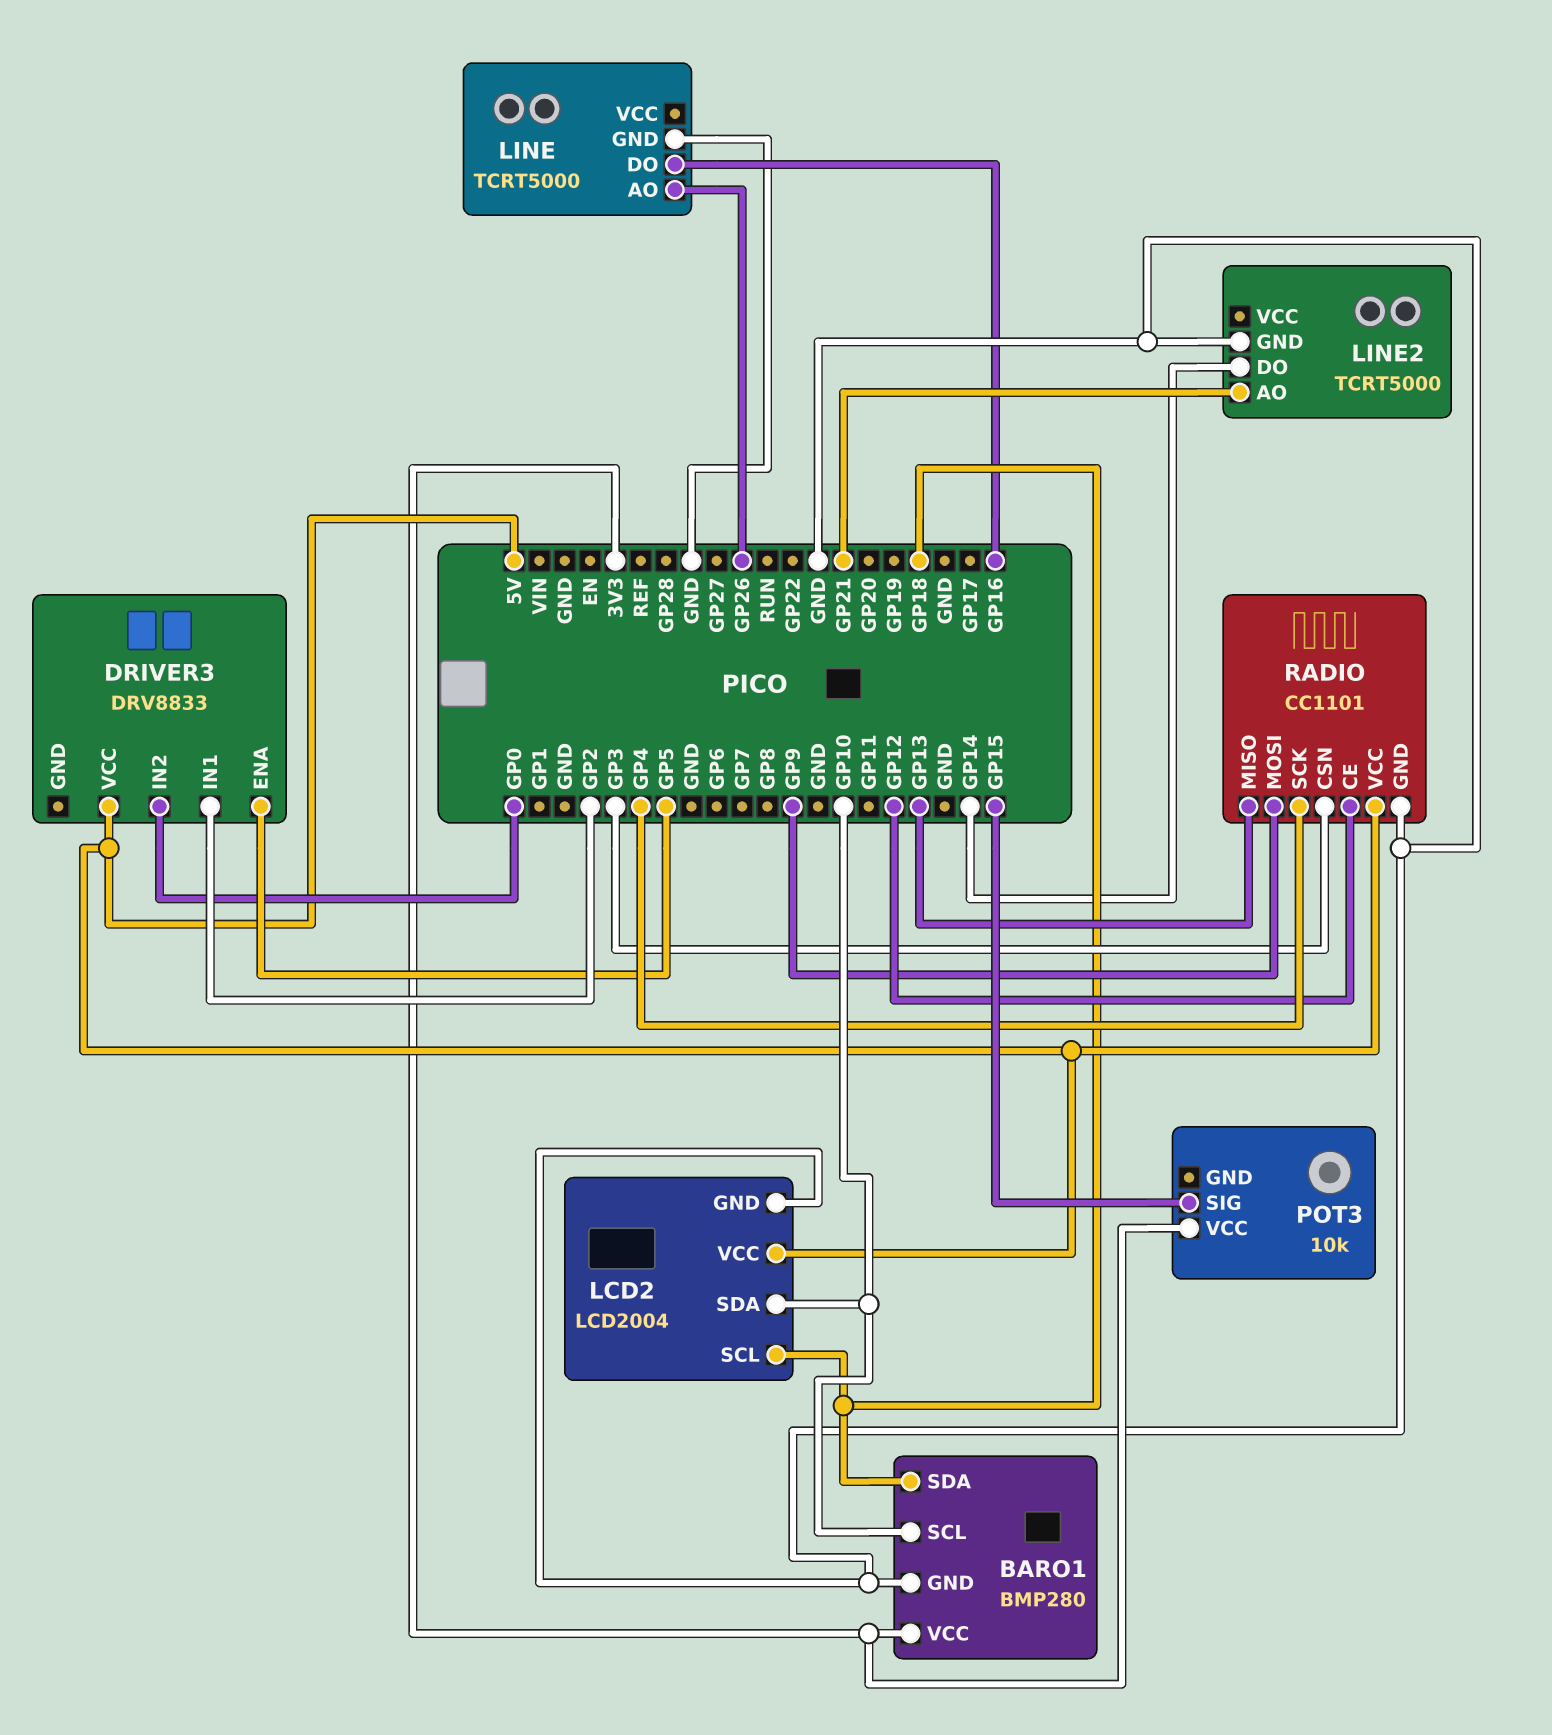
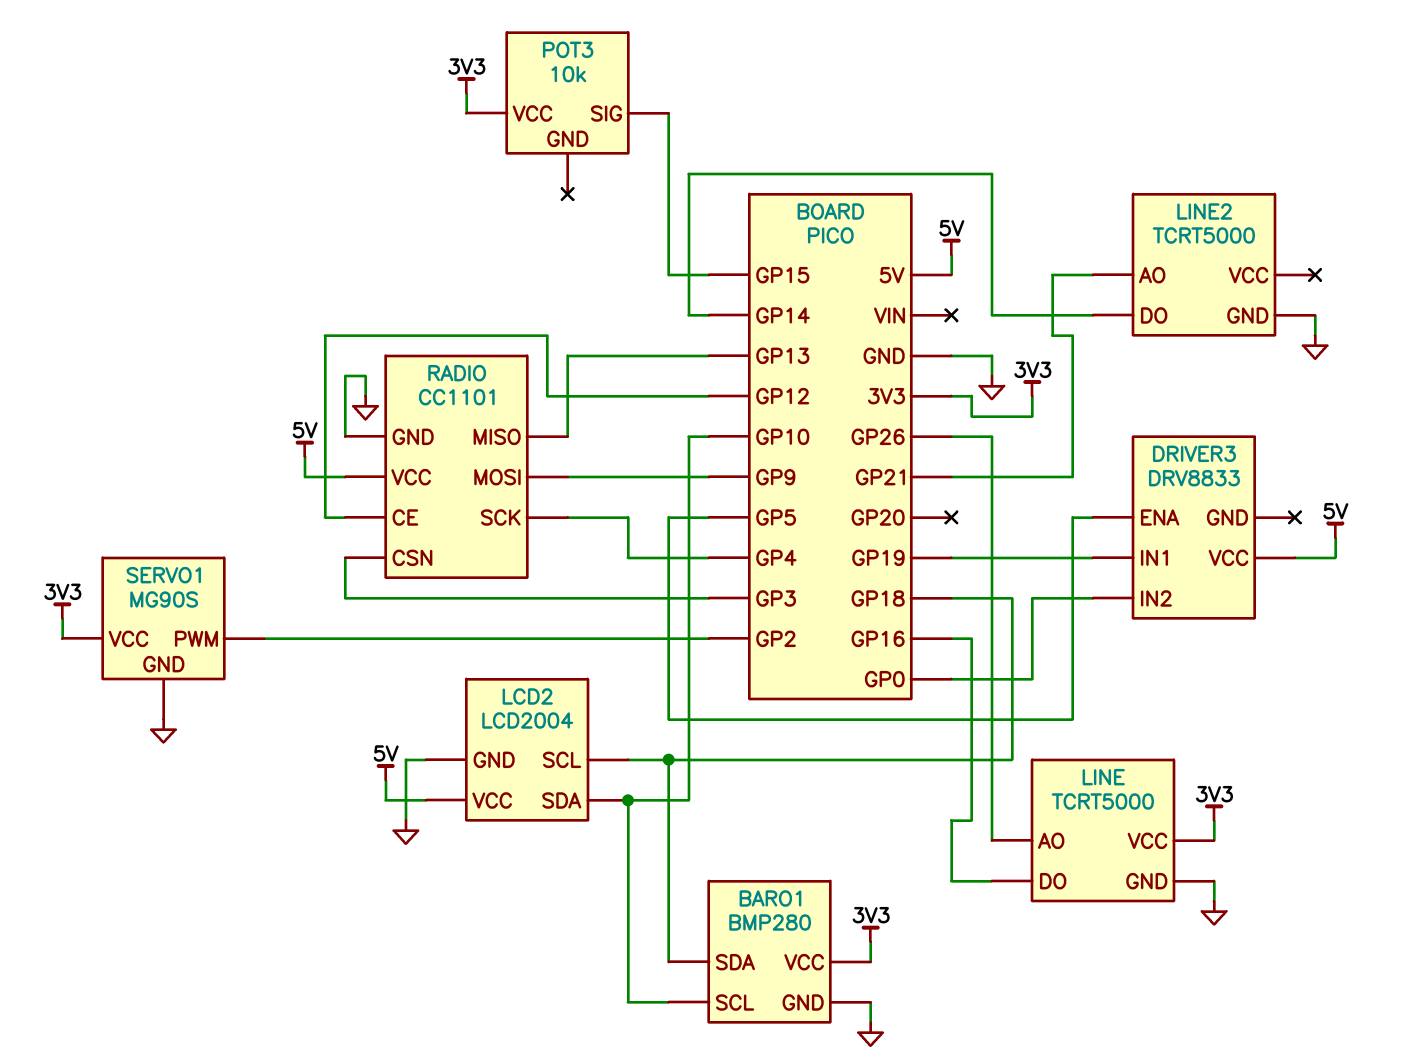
DRIVER3 pin IN1: GP2 -> GP19
LINE pin VCC: none -> 3V3
SERVO1: none -> MG90S
SERVO1 pin GND: none -> GND
SERVO1 pin PWM: none -> GP2
SERVO1 pin VCC: none -> 3V3

